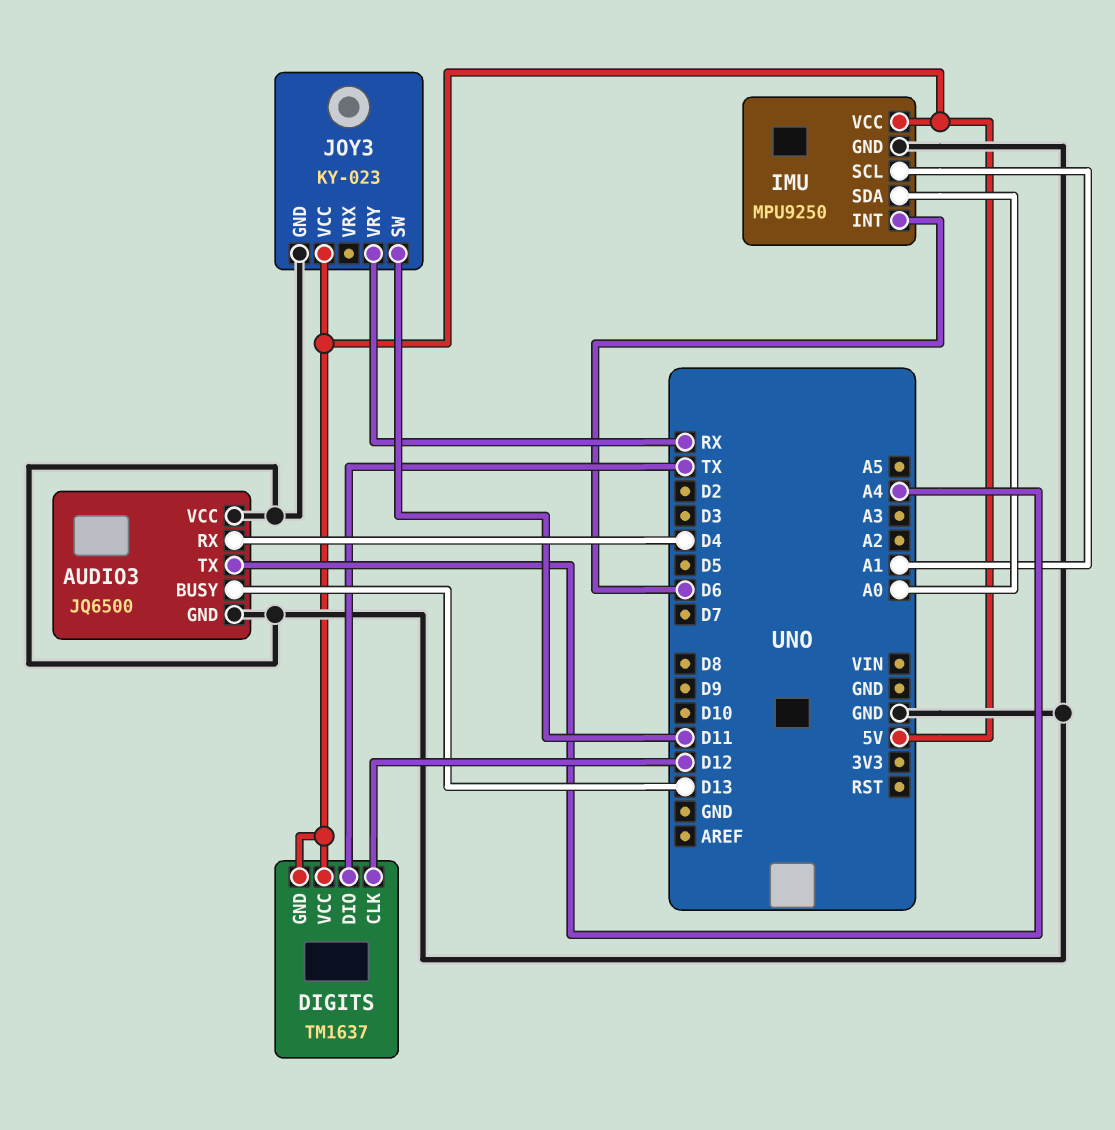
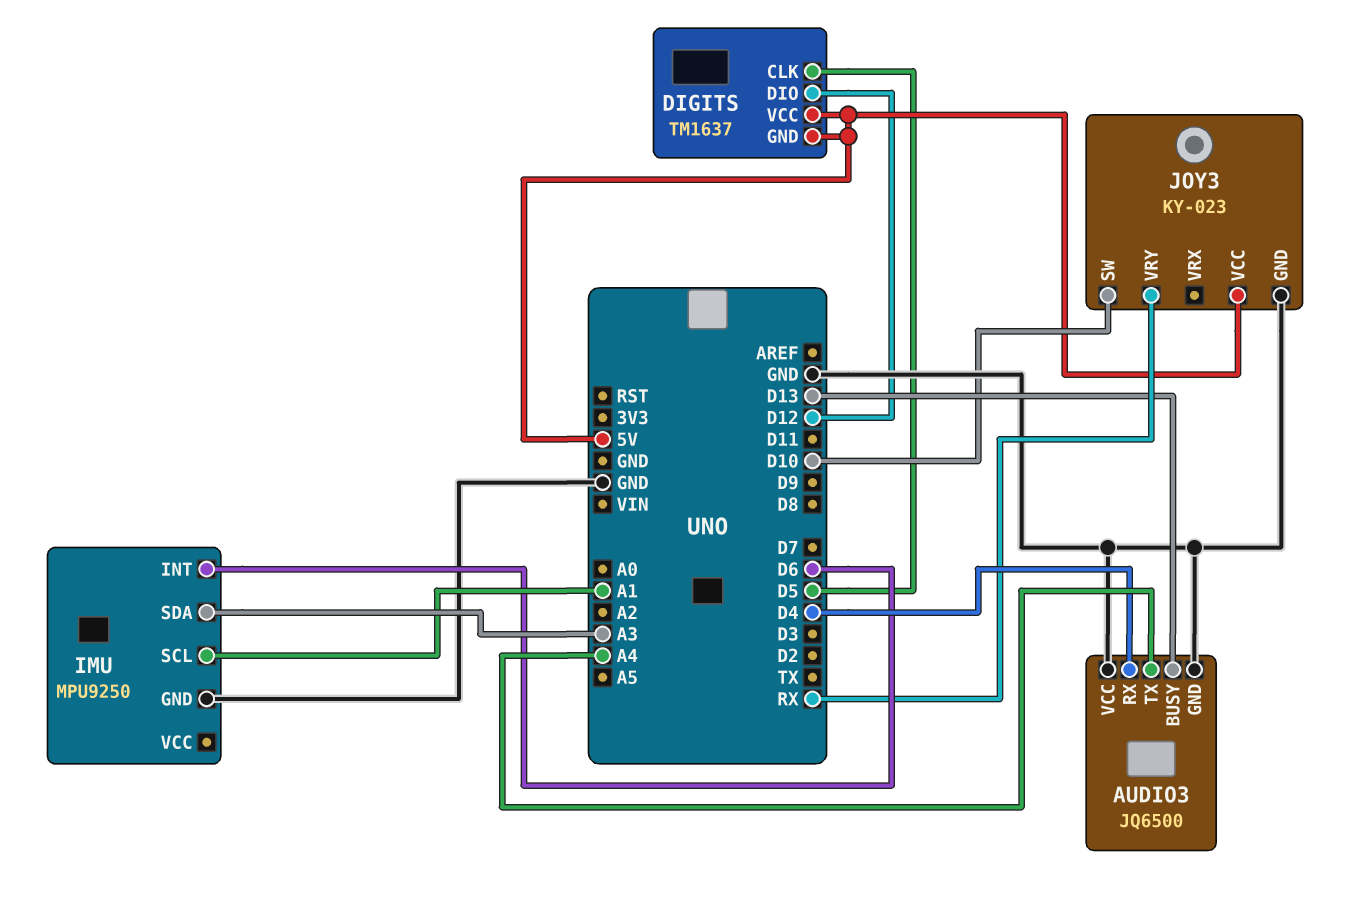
DIGITS pin CLK: D12 -> D5
DIGITS pin DIO: TX -> D12
IMU pin SDA: A0 -> A3
IMU pin VCC: 5V -> none
JOY3 pin SW: D11 -> D10

